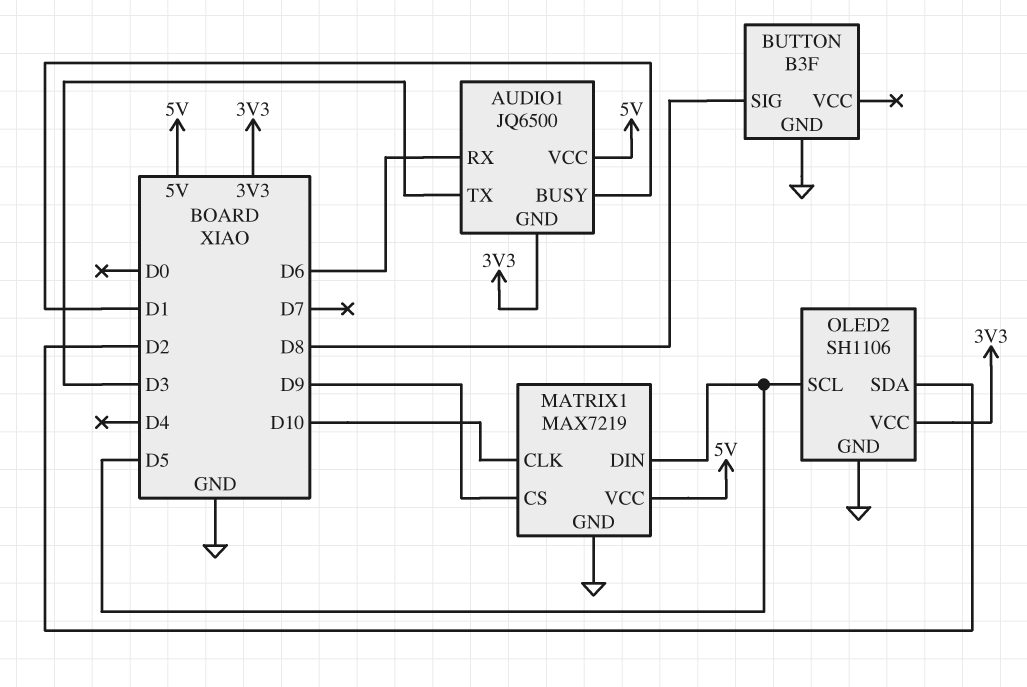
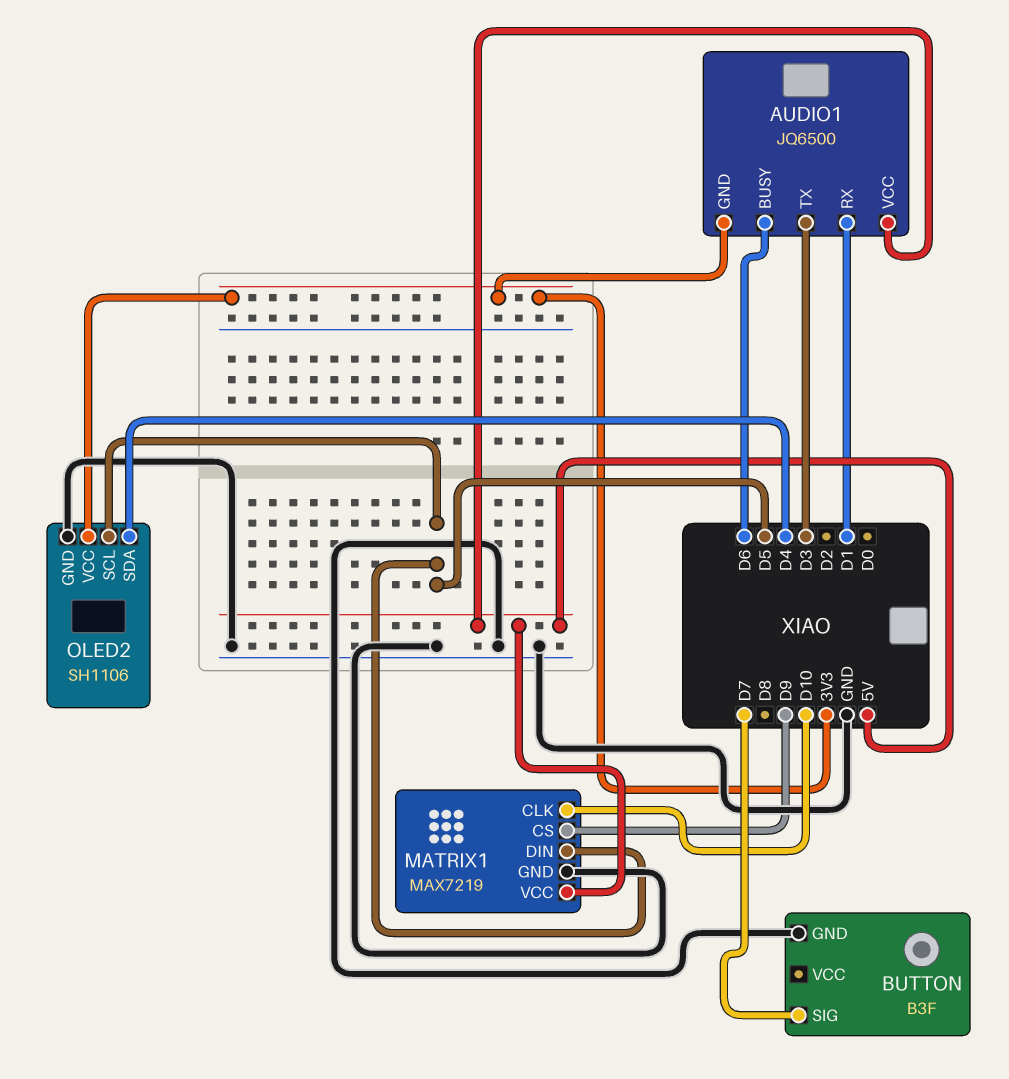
AUDIO1 pin BUSY: D1 -> D6
AUDIO1 pin RX: D6 -> D1
BUTTON pin SIG: D8 -> D7
OLED2 pin SDA: D2 -> D4

